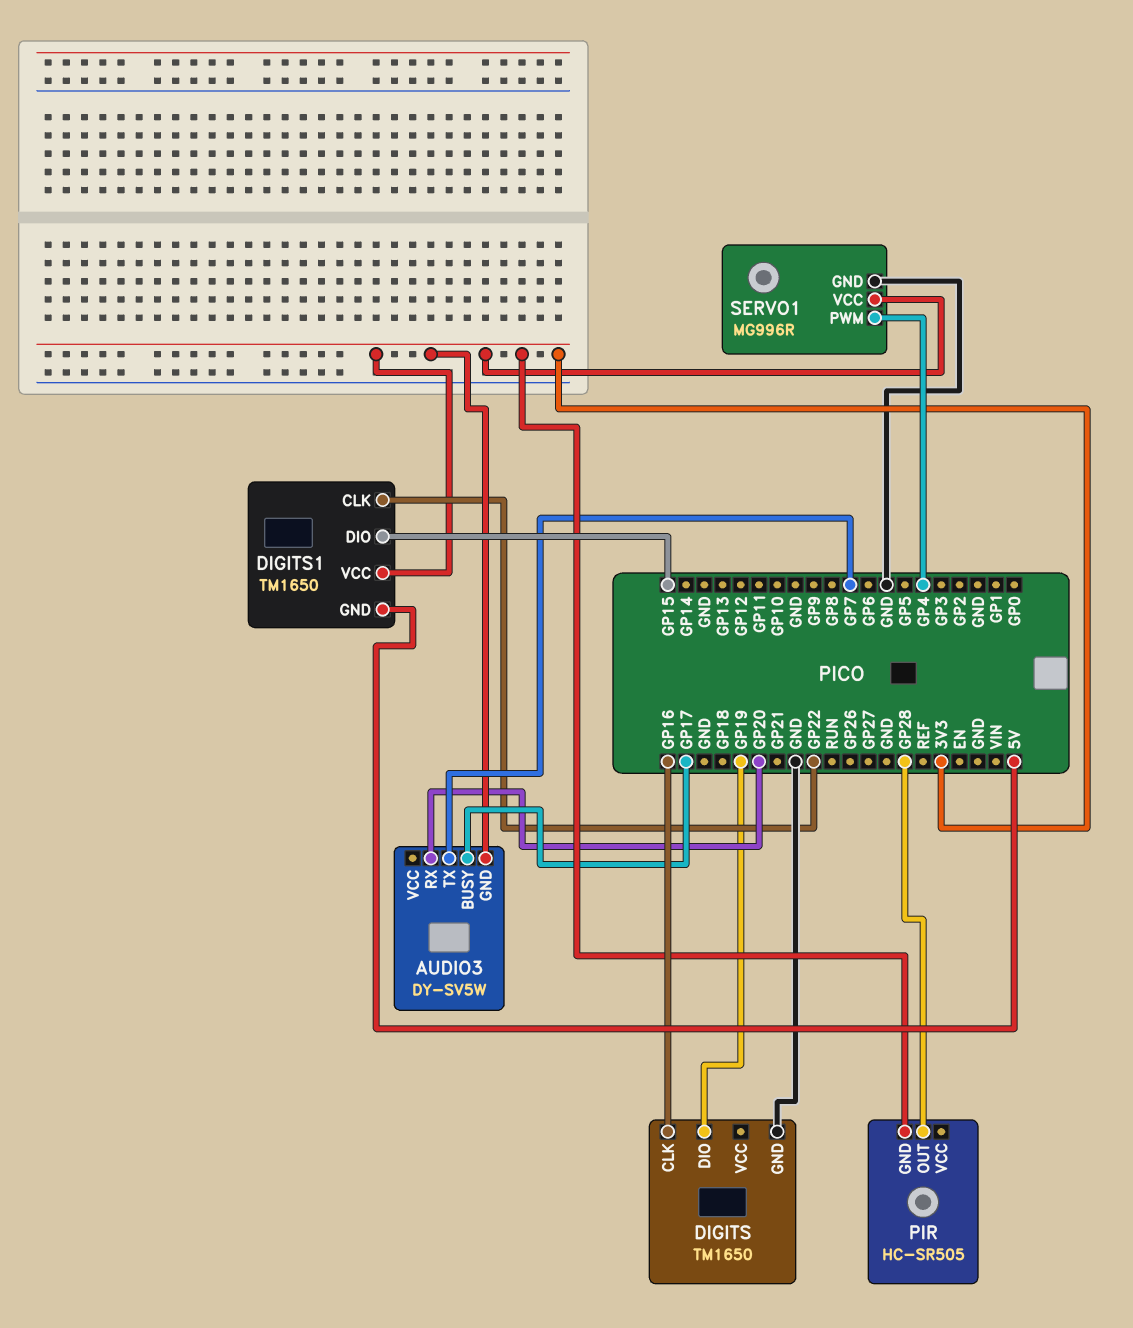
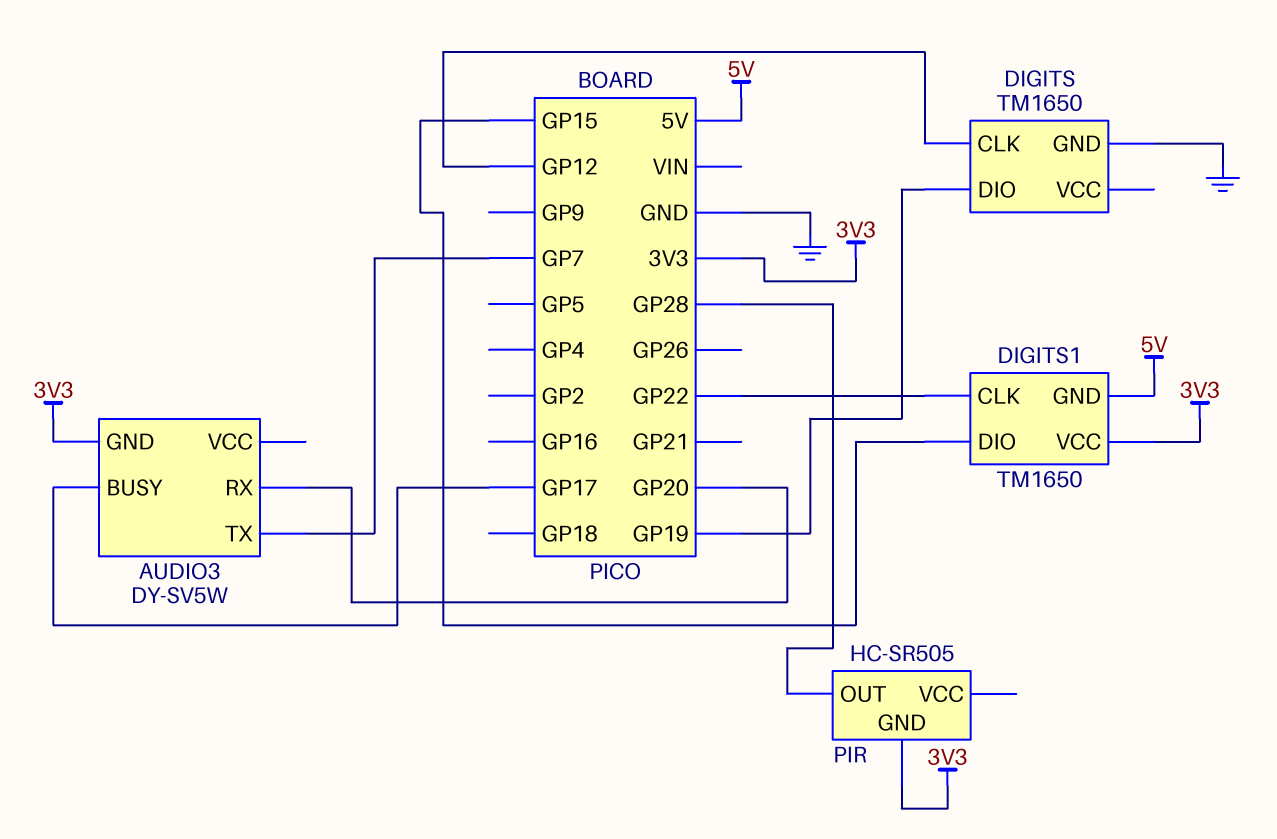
DIGITS pin CLK: GP16 -> GP12
SERVO1: MG996R -> none
SERVO1 pin GND: GND -> none
SERVO1 pin PWM: GP4 -> none
SERVO1 pin VCC: 3V3 -> none

